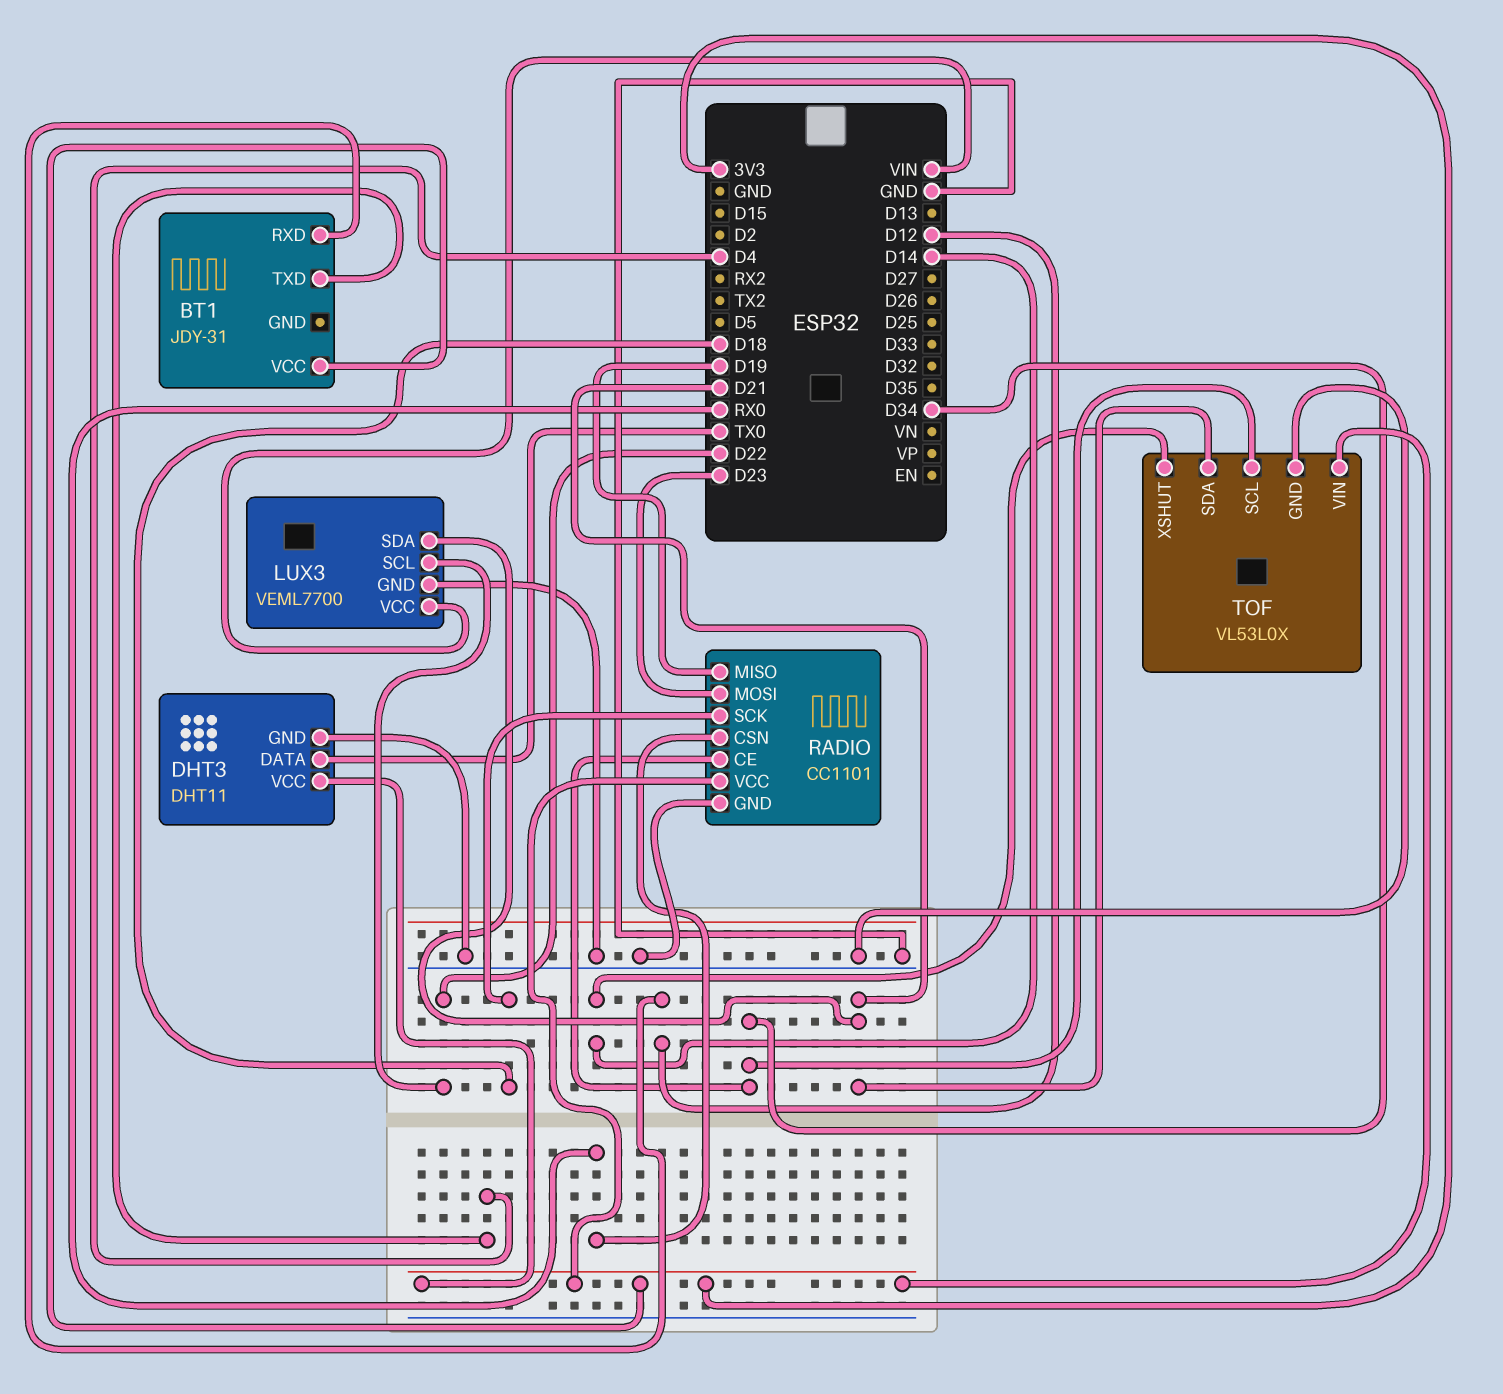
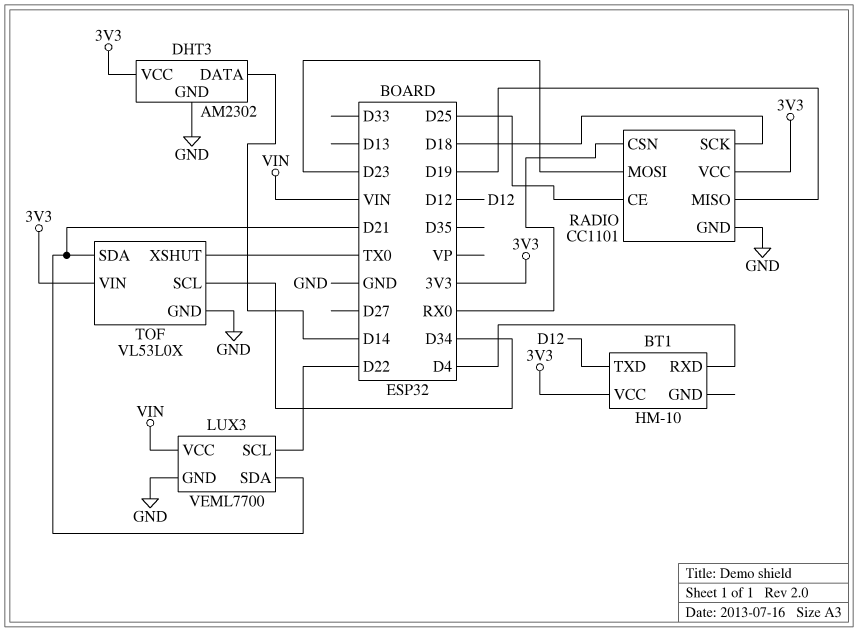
BT1: JDY-31 -> HM-10
BT1 pin RXD: D12 -> D4
BT1 pin TXD: D4 -> D12
DHT3: DHT11 -> AM2302
DHT3 pin DATA: TX0 -> D14
RADIO pin CE: D34 -> D25
TOF pin XSHUT: D14 -> TX0

